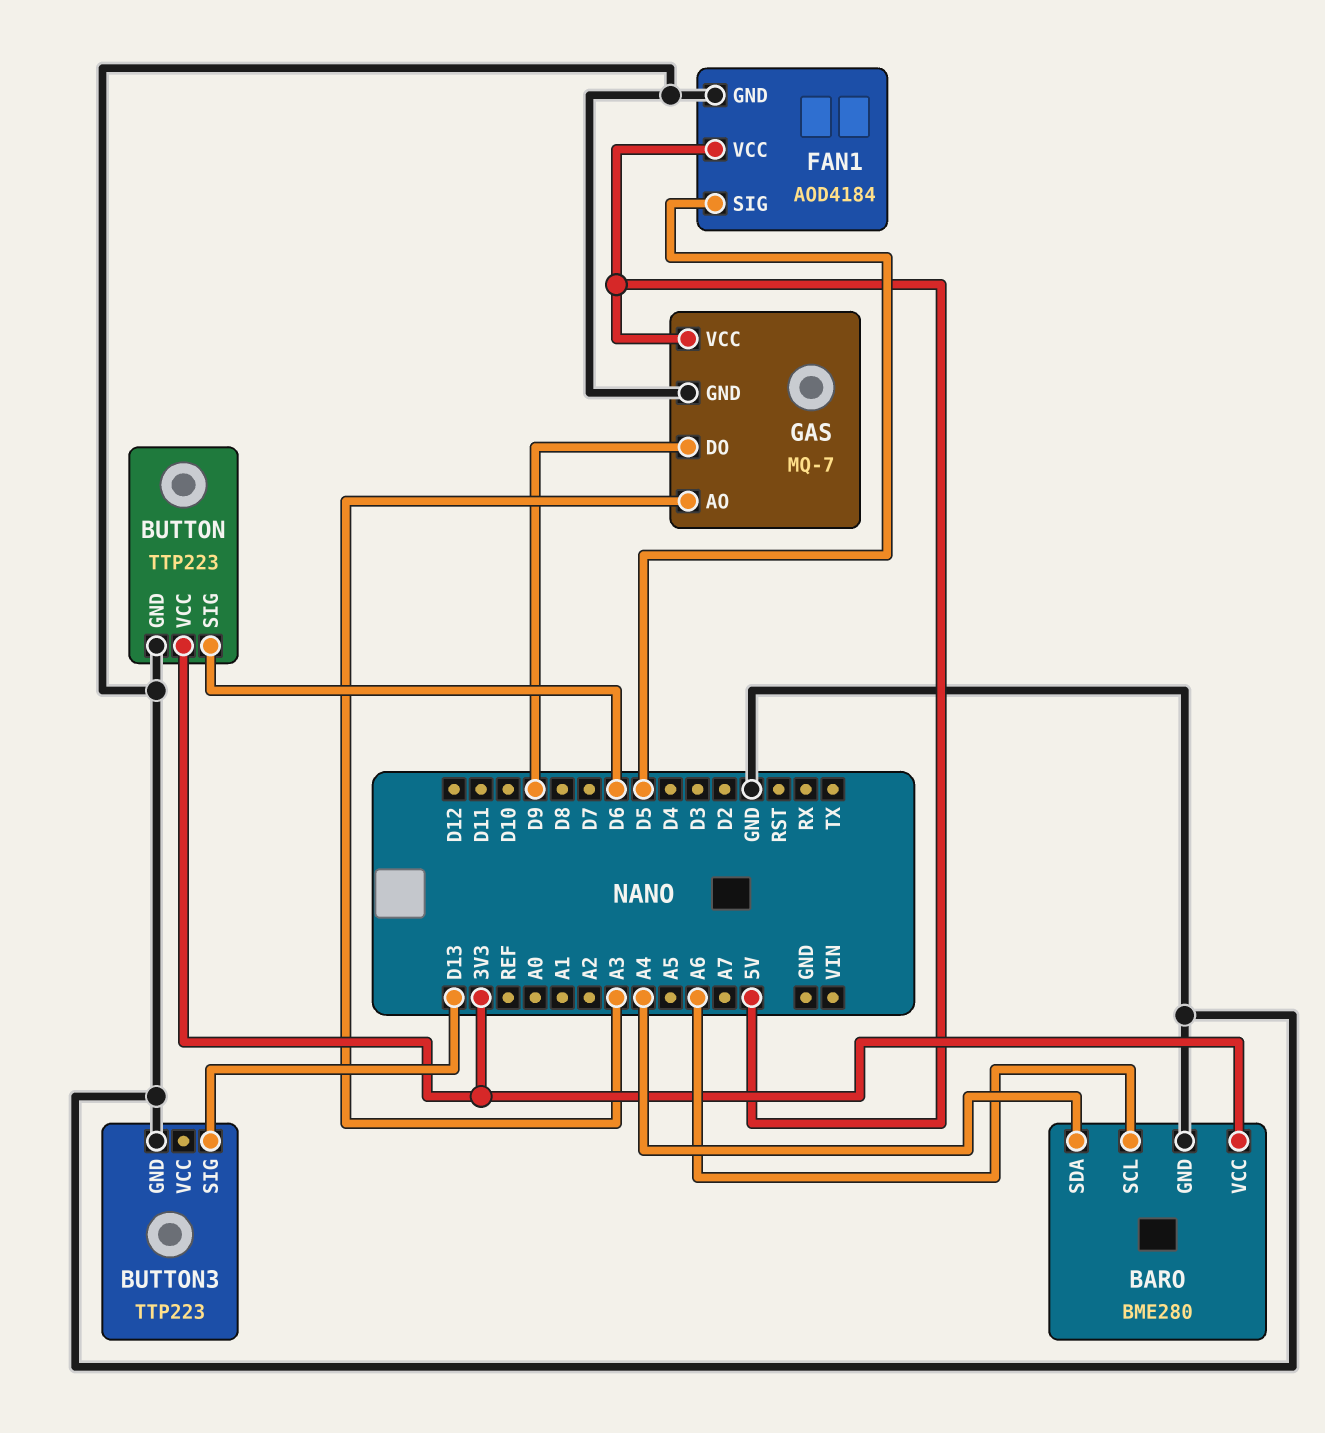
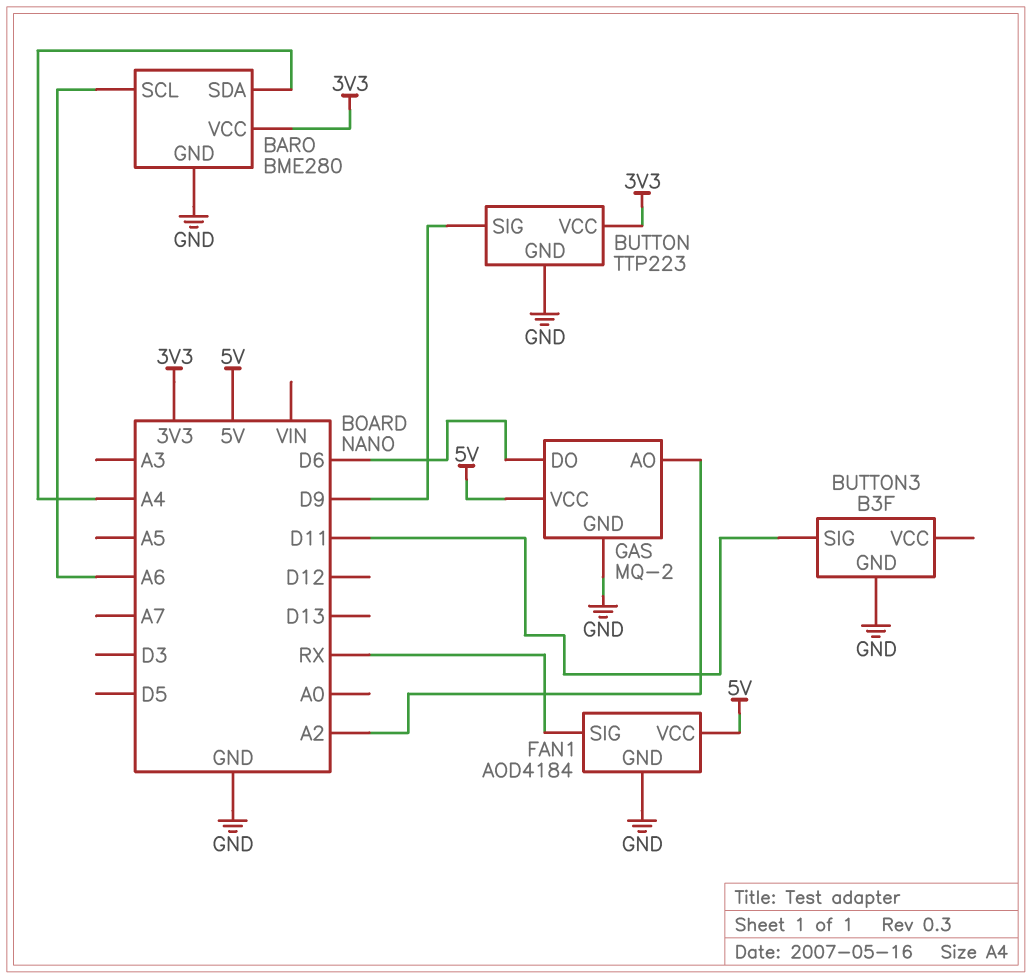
BUTTON pin SIG: D6 -> D9
BUTTON3: TTP223 -> B3F
BUTTON3 pin SIG: D13 -> D11
FAN1 pin SIG: D5 -> RX
GAS: MQ-7 -> MQ-2
GAS pin AO: A3 -> A2
GAS pin DO: D9 -> D6

